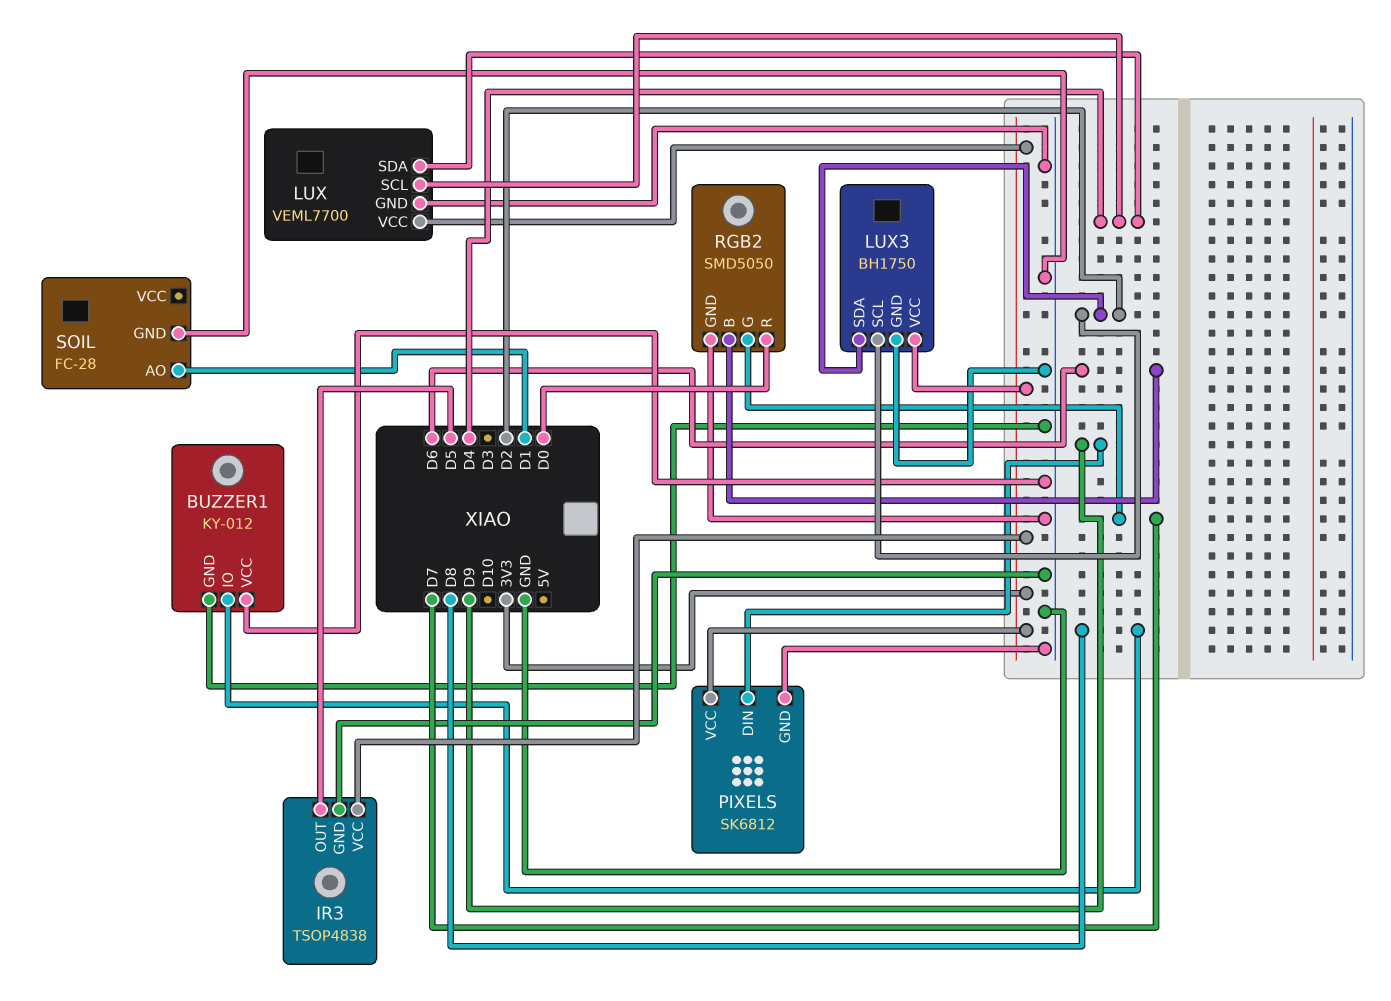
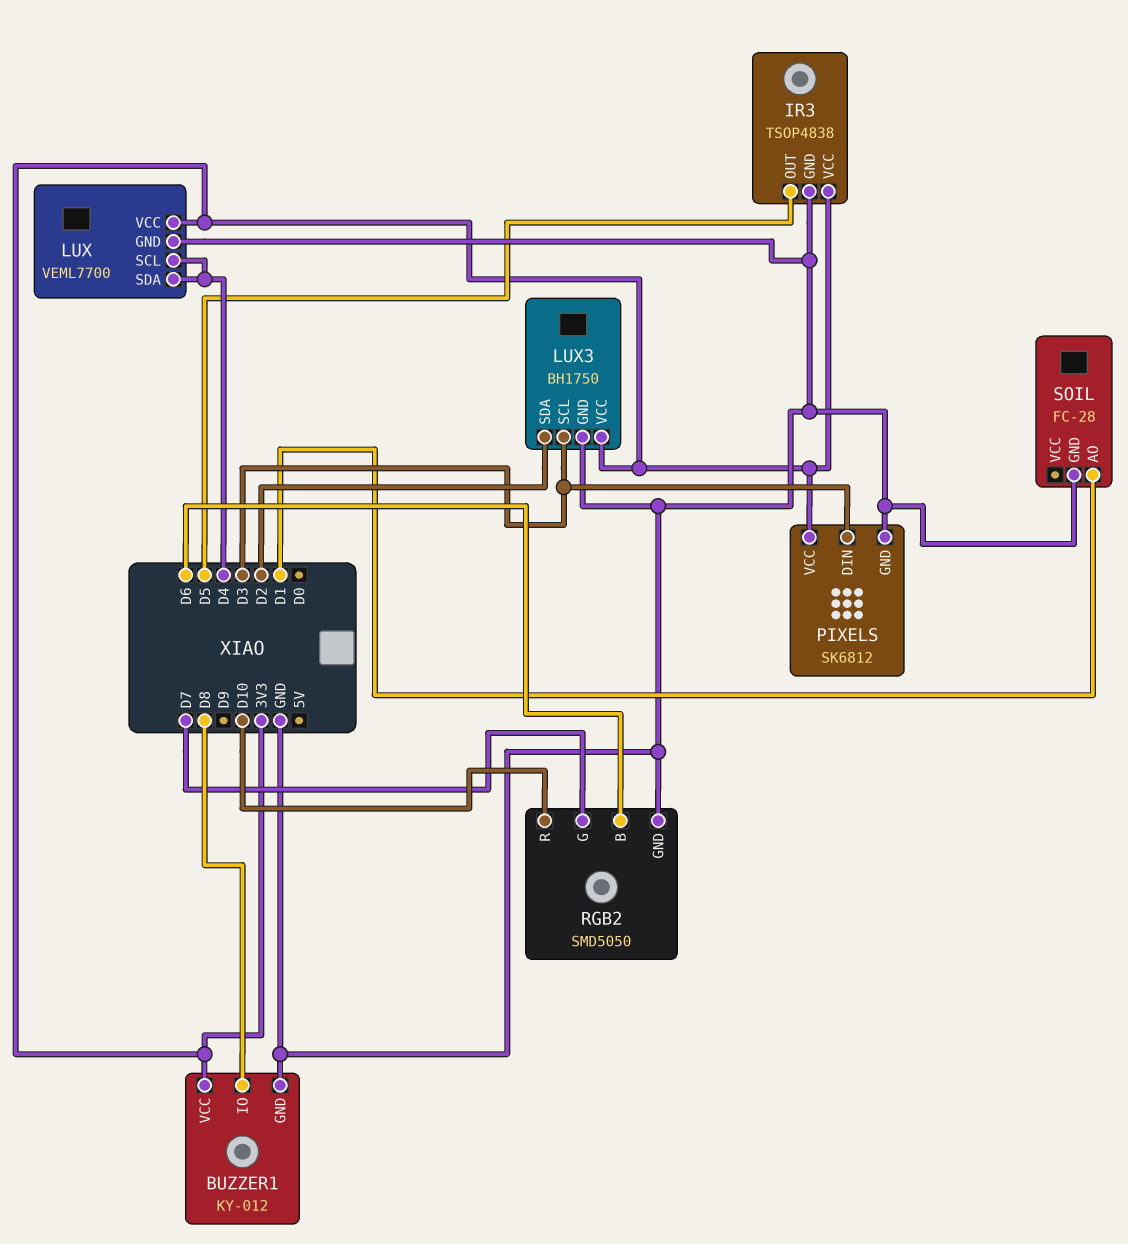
BUZZER1 pin VCC: GND -> 3V3
LUX3 pin SCL: D2 -> D3
PIXELS pin DIN: D9 -> D3
RGB2 pin R: D0 -> D10

